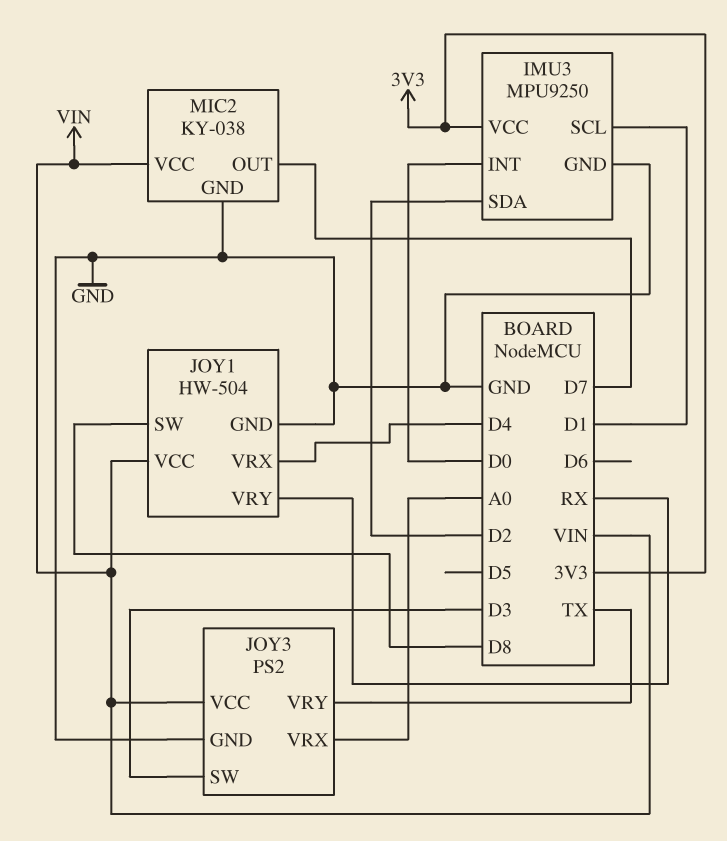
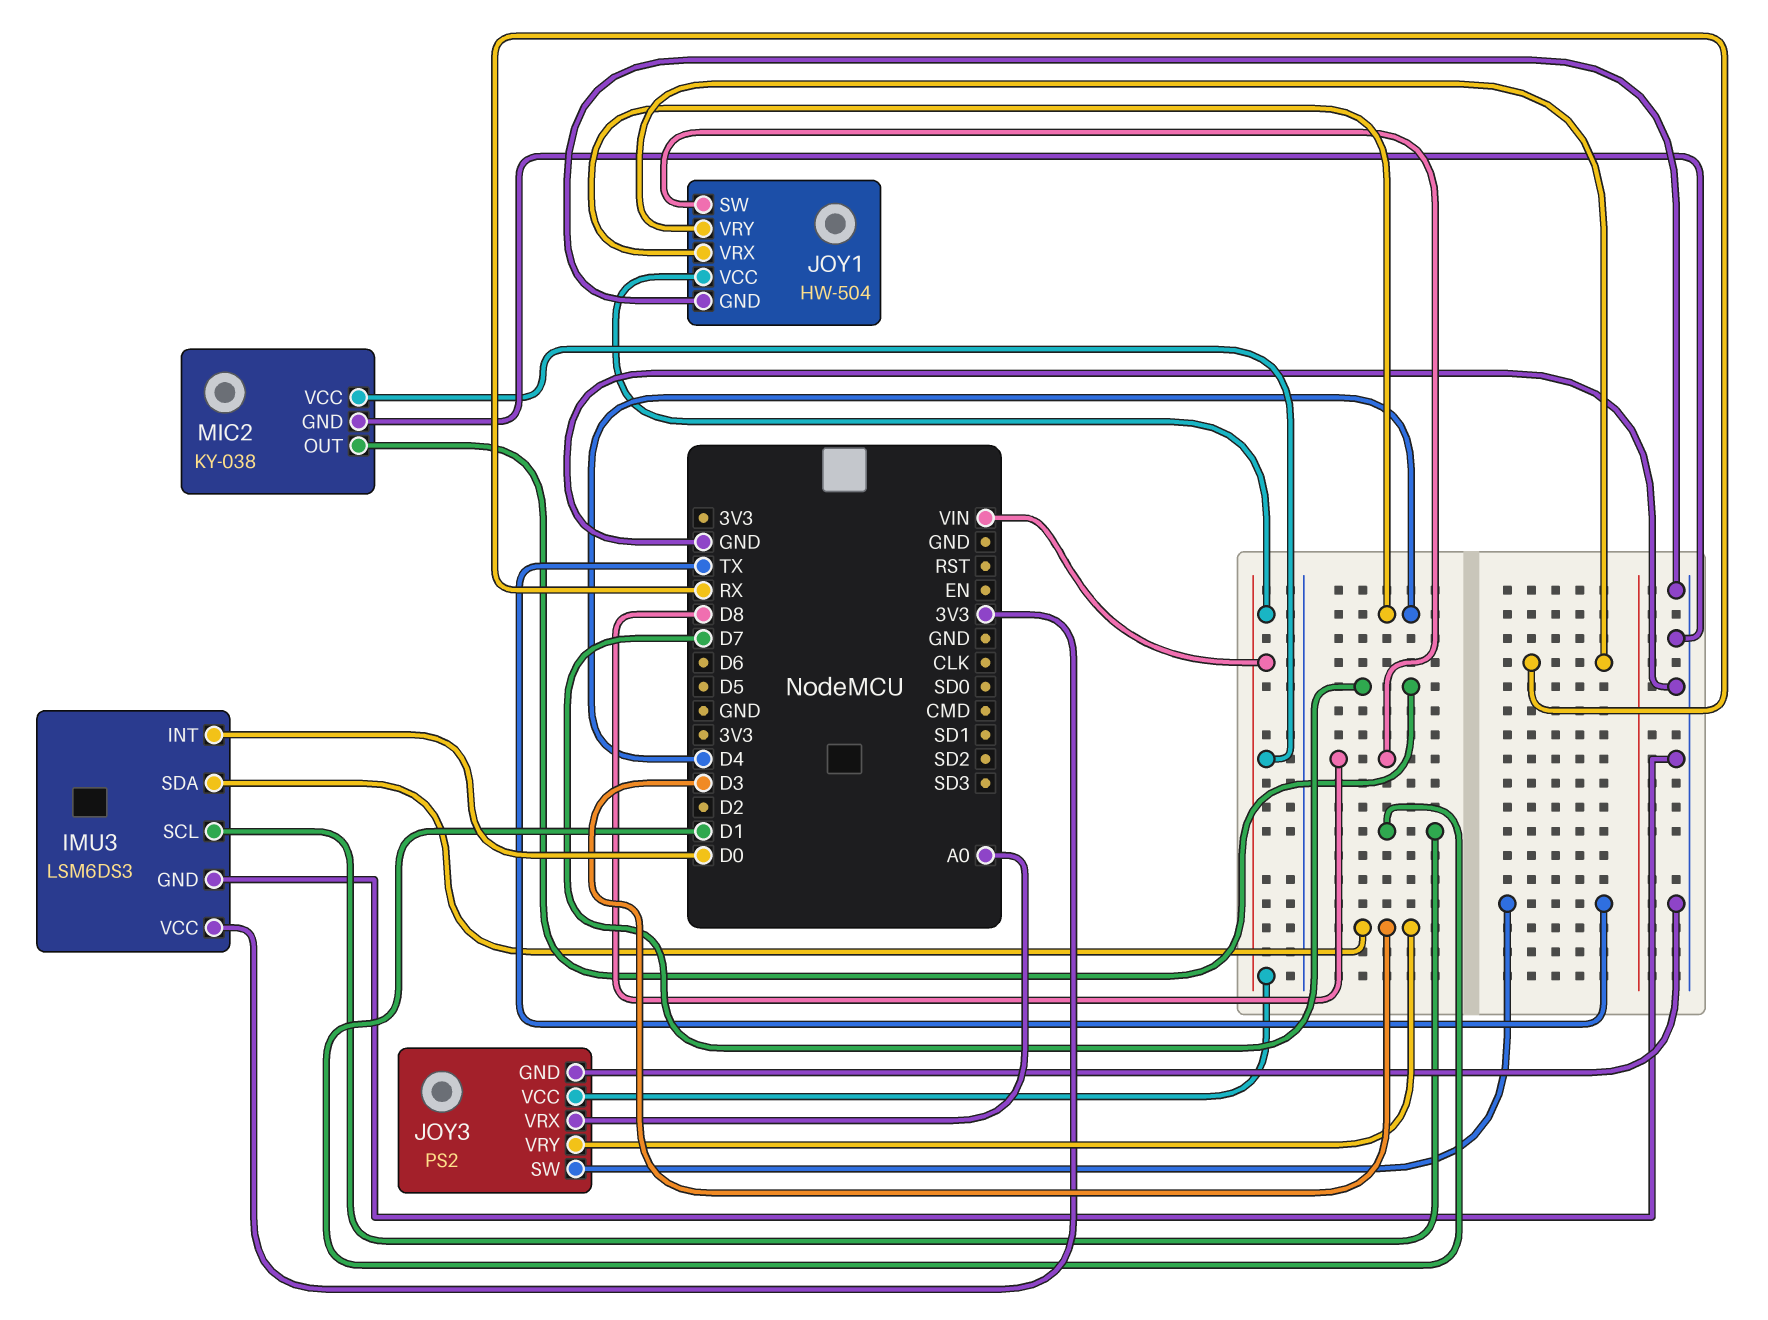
IMU3: MPU9250 -> LSM6DS3
IMU3 pin SDA: D2 -> D3
JOY3 pin SW: D3 -> TX
JOY3 pin VRY: TX -> D3

